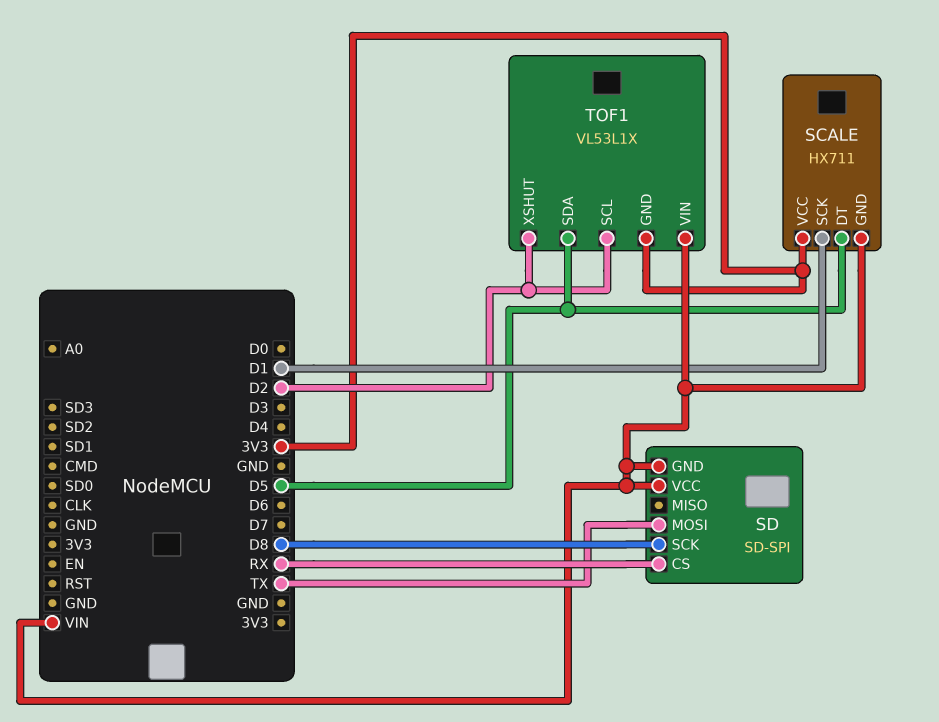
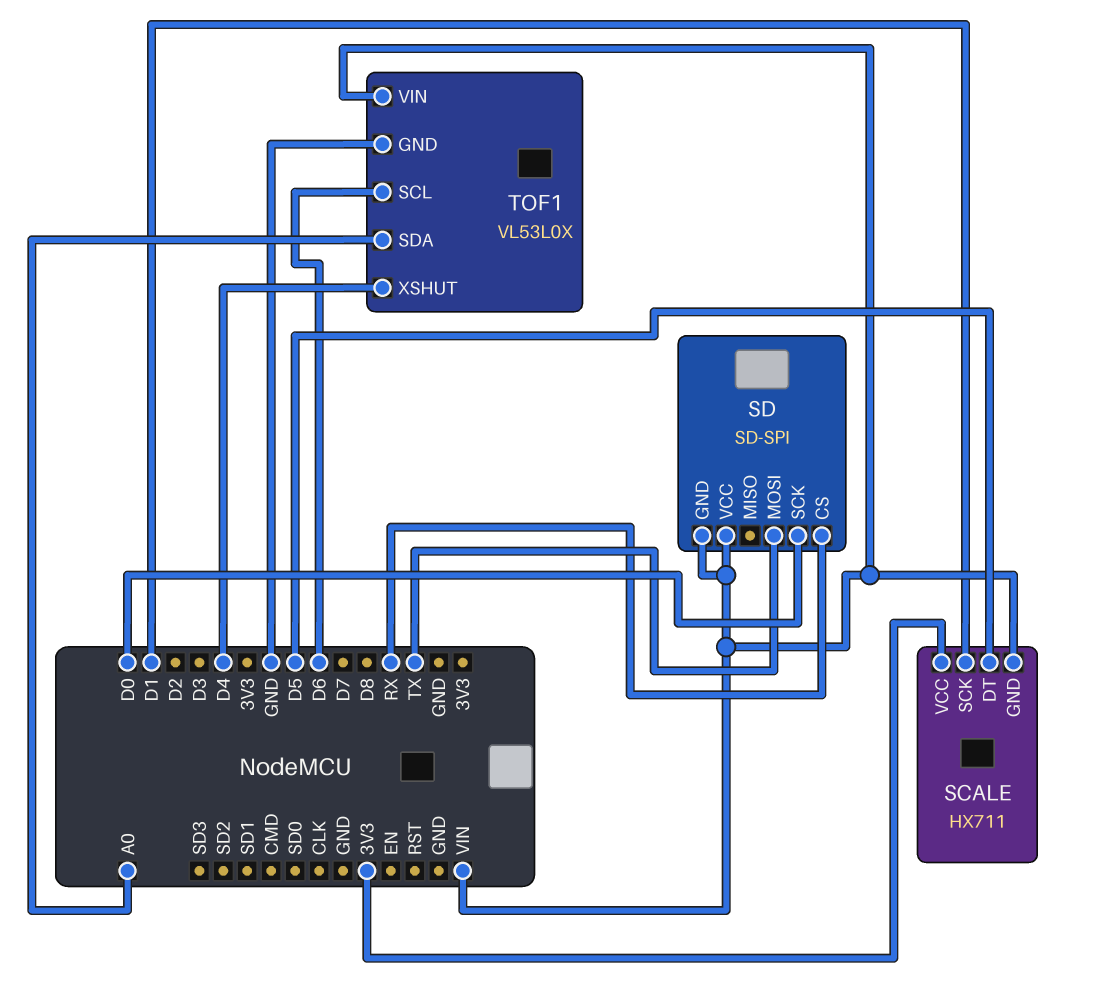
SD pin SCK: D8 -> D0
TOF1: VL53L1X -> VL53L0X
TOF1 pin GND: 3V3 -> GND
TOF1 pin SCL: D2 -> D6
TOF1 pin SDA: D5 -> A0
TOF1 pin XSHUT: D2 -> D4

